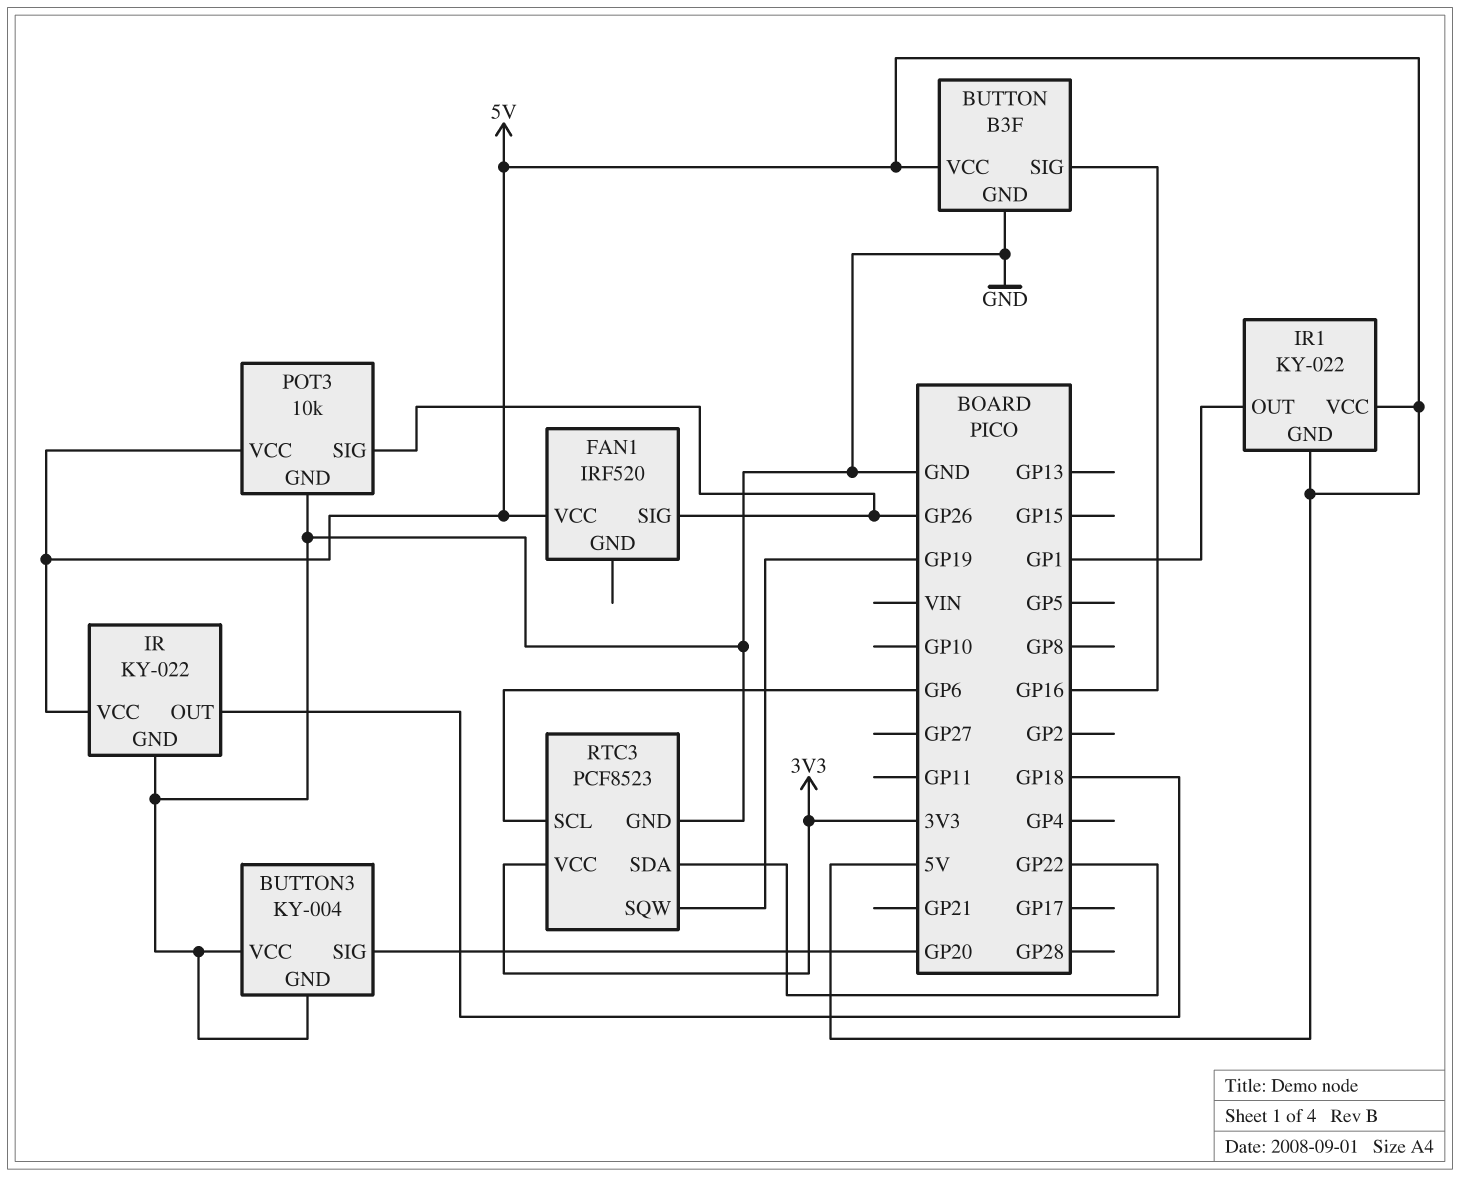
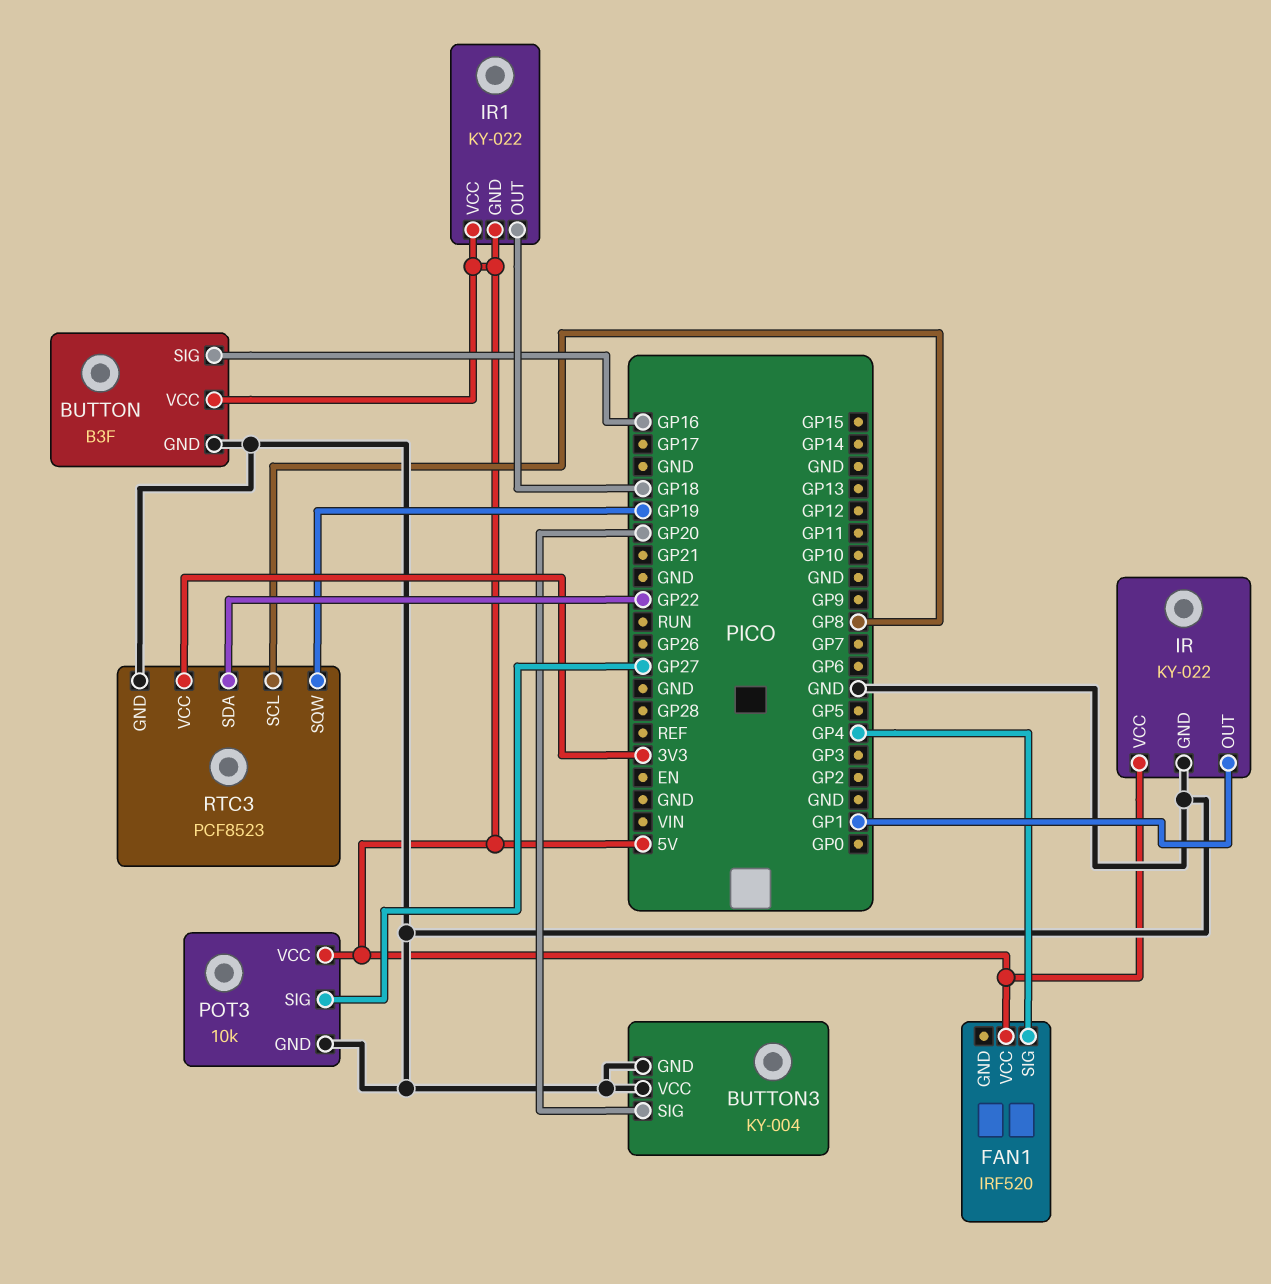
FAN1 pin SIG: GP26 -> GP4
IR pin OUT: GP18 -> GP1
IR1 pin OUT: GP1 -> GP18
POT3 pin SIG: GP26 -> GP27
RTC3 pin SCL: GP6 -> GP8

